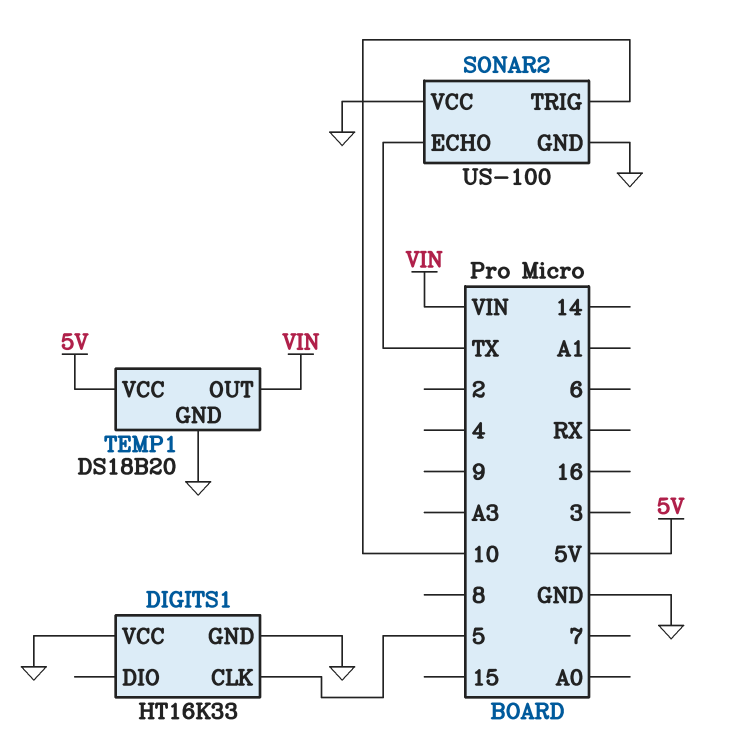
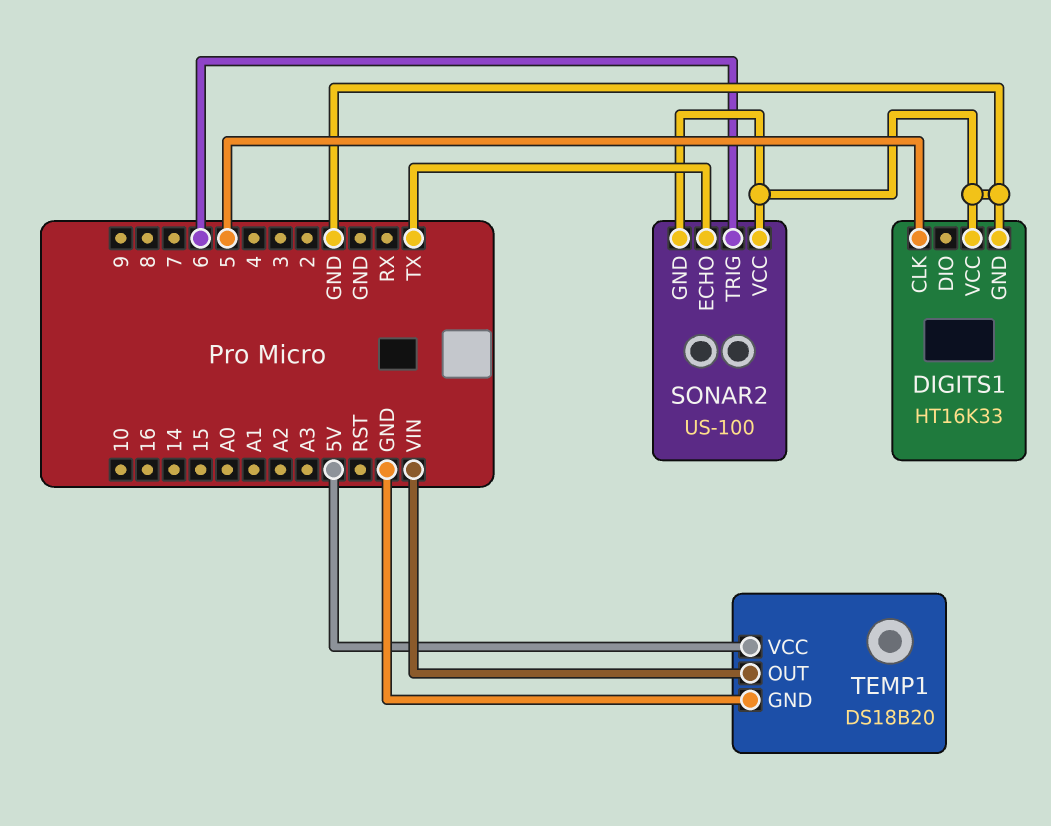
SONAR2 pin TRIG: 10 -> 6

